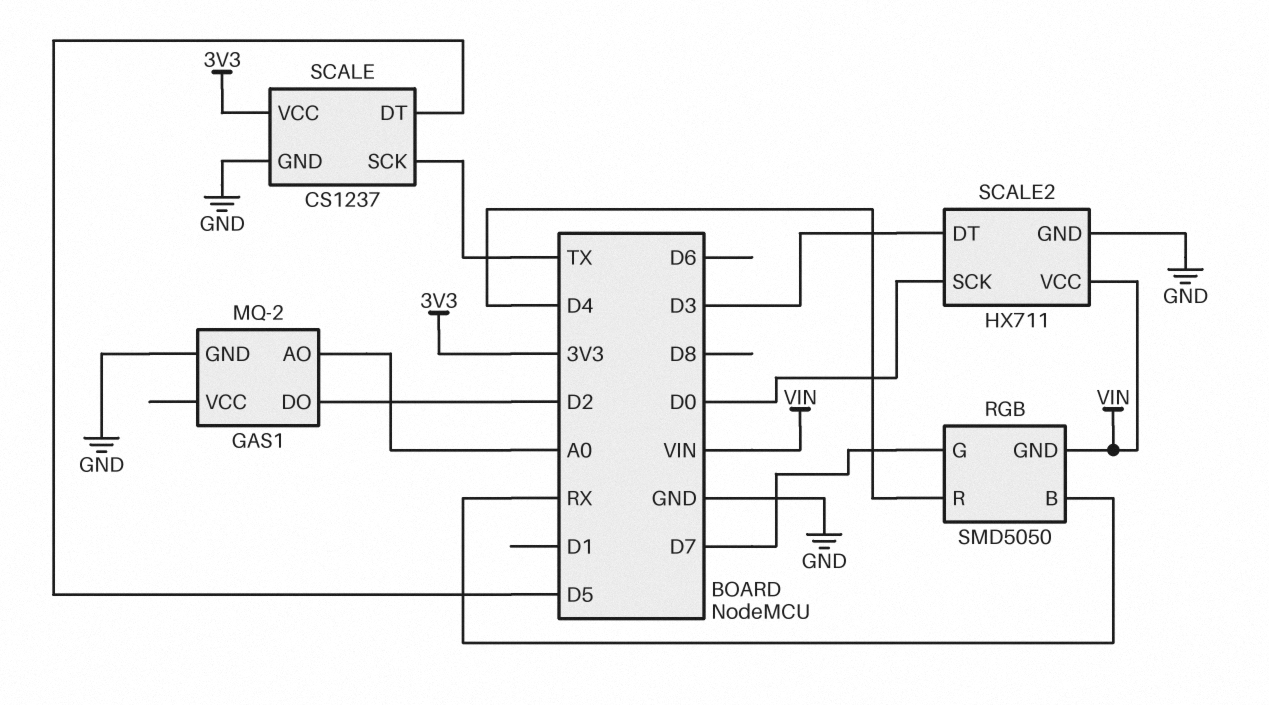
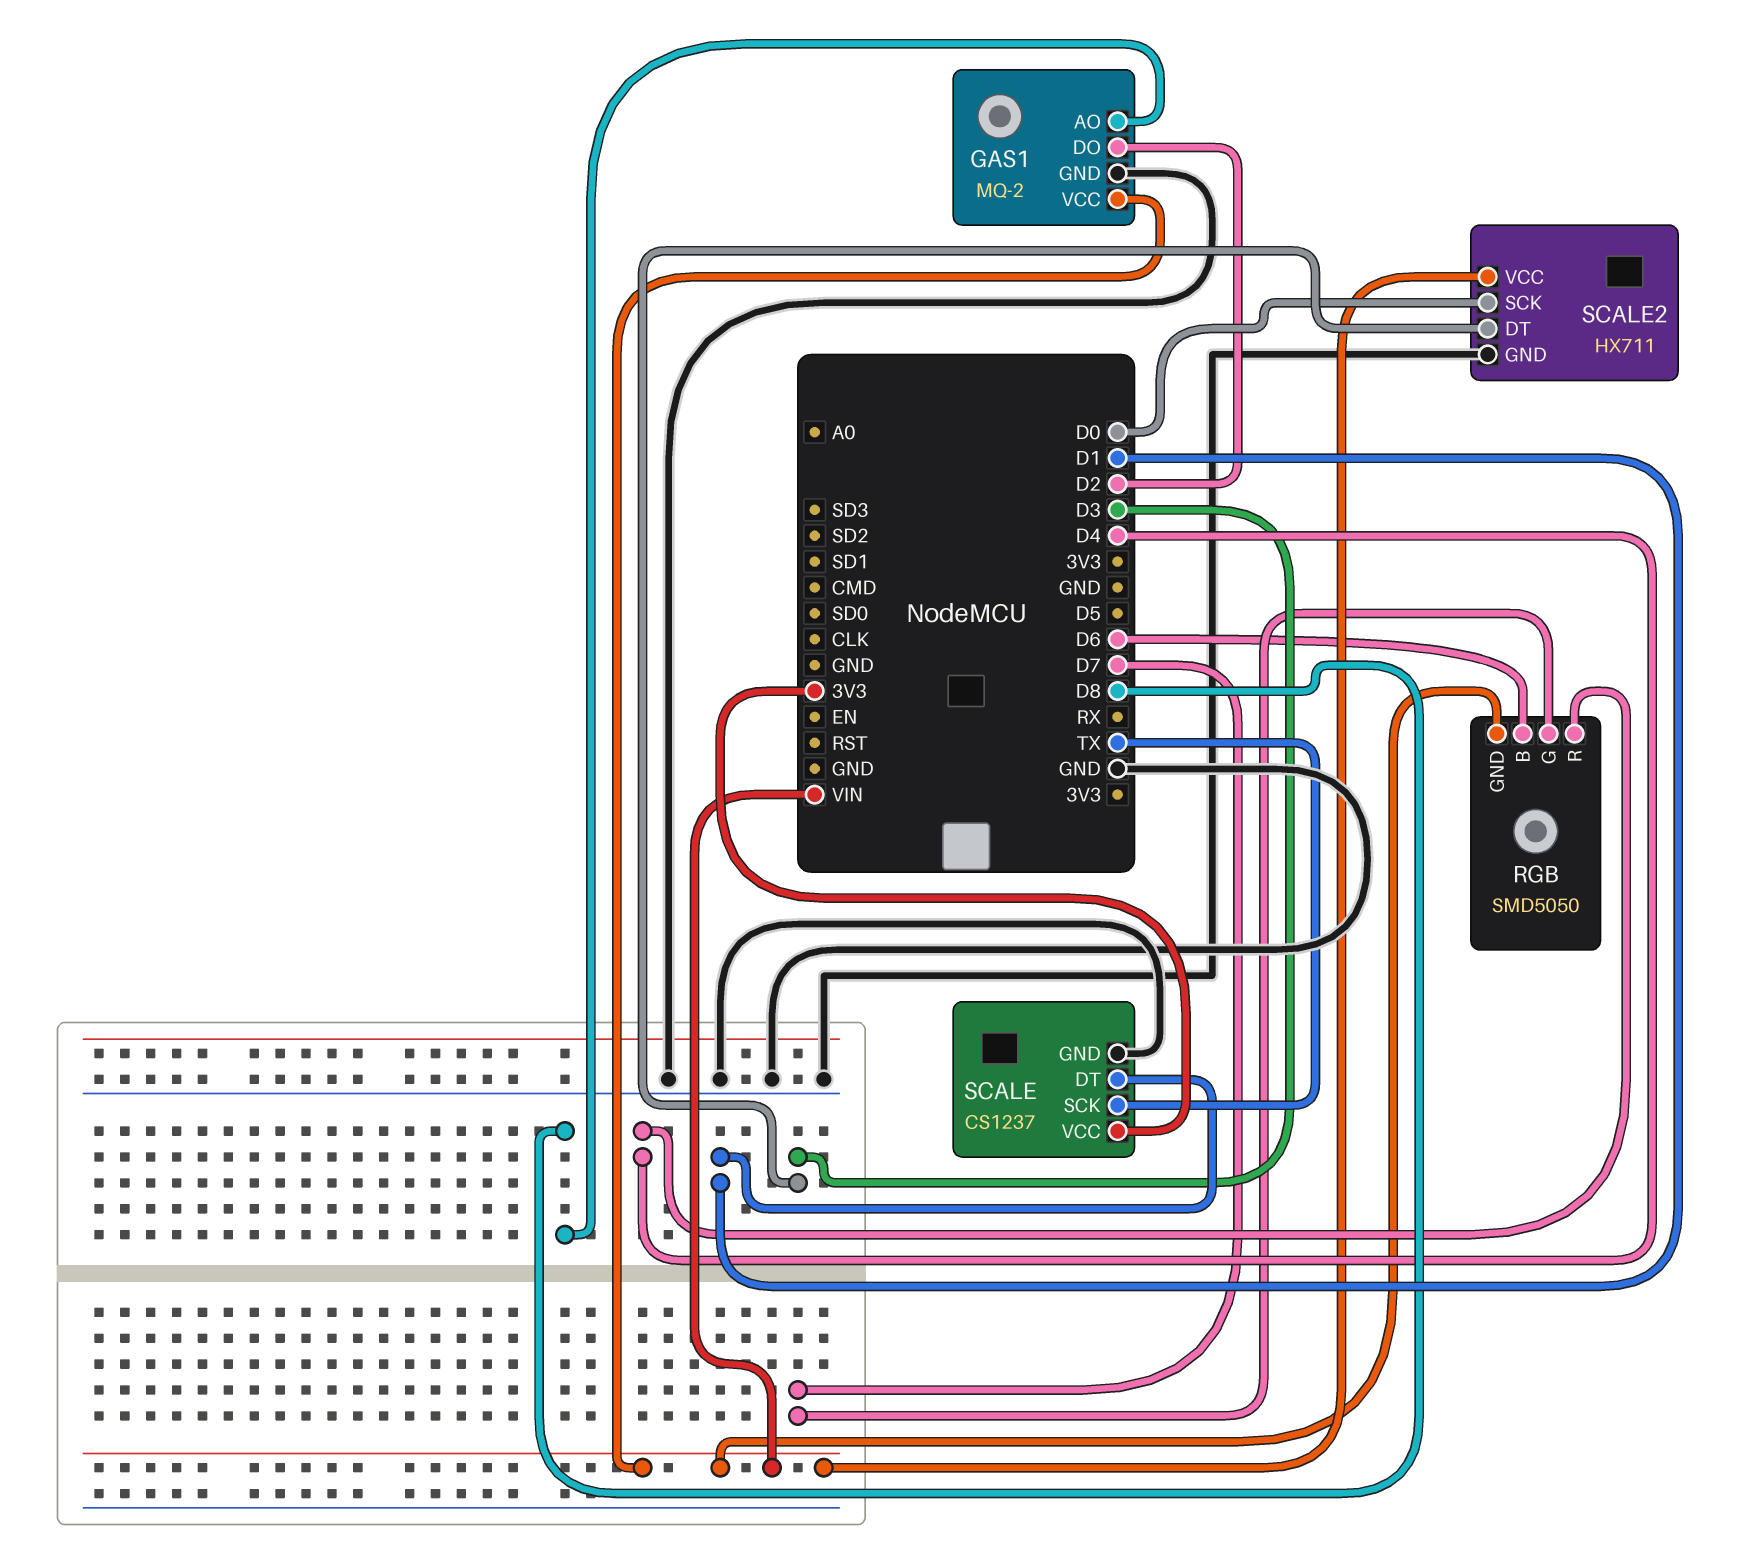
GAS1 pin AO: A0 -> D8
GAS1 pin VCC: none -> VIN
RGB pin B: RX -> D6
SCALE pin DT: D5 -> D1

